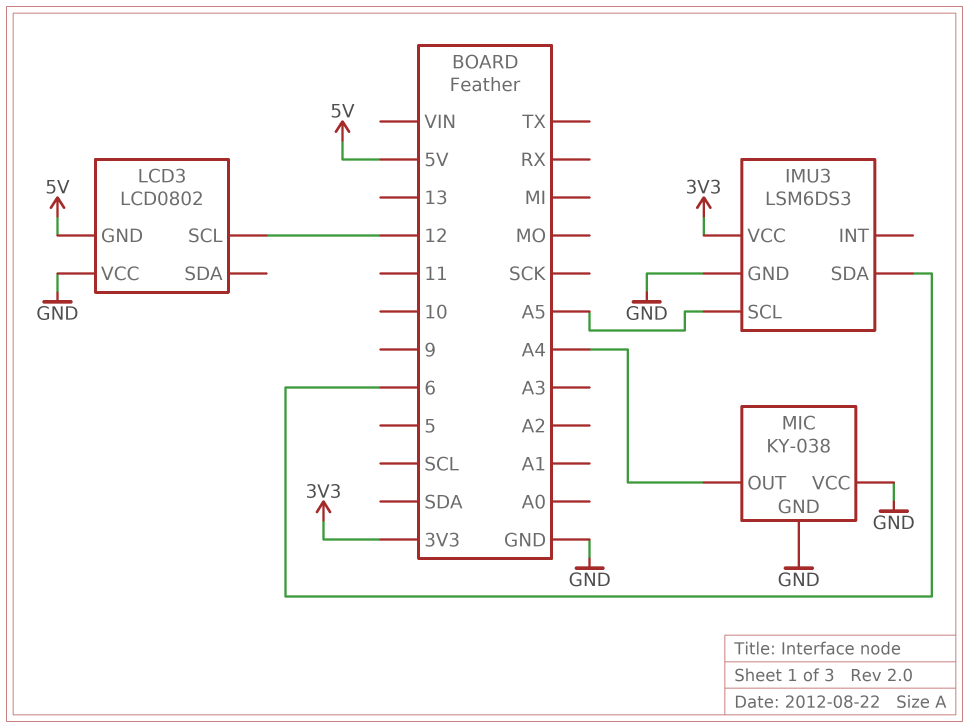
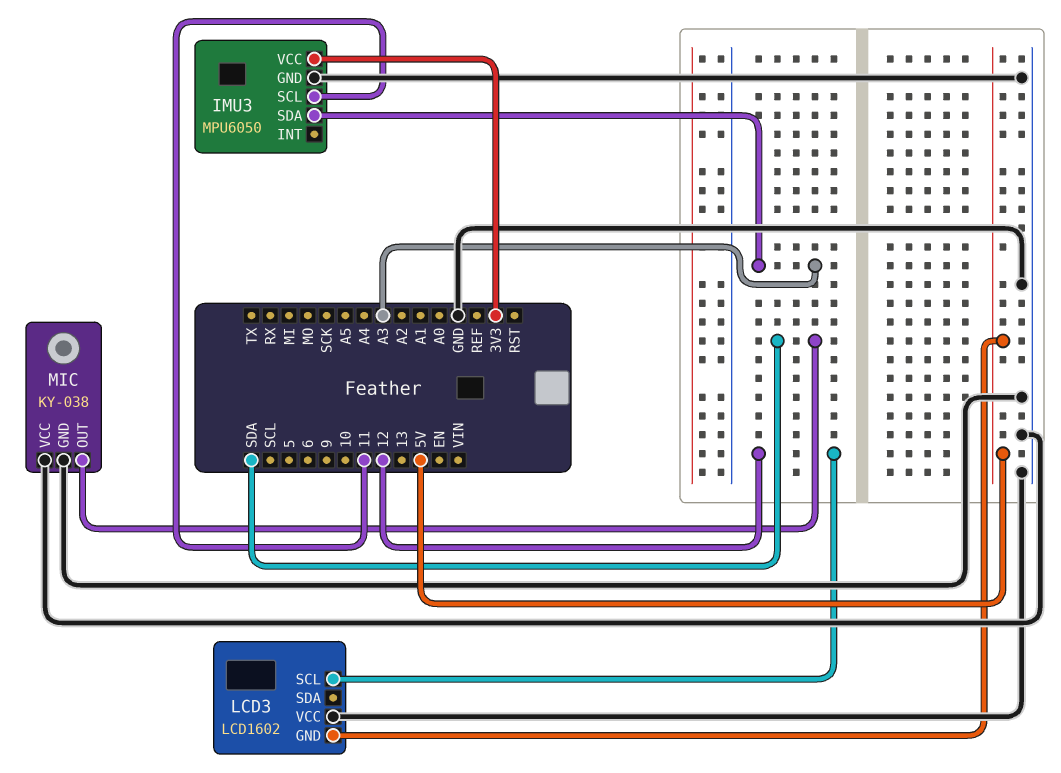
IMU3: LSM6DS3 -> MPU6050
IMU3 pin SCL: A5 -> 11
IMU3 pin SDA: 6 -> A3
LCD3: LCD0802 -> LCD1602
MIC pin OUT: A4 -> SDA

